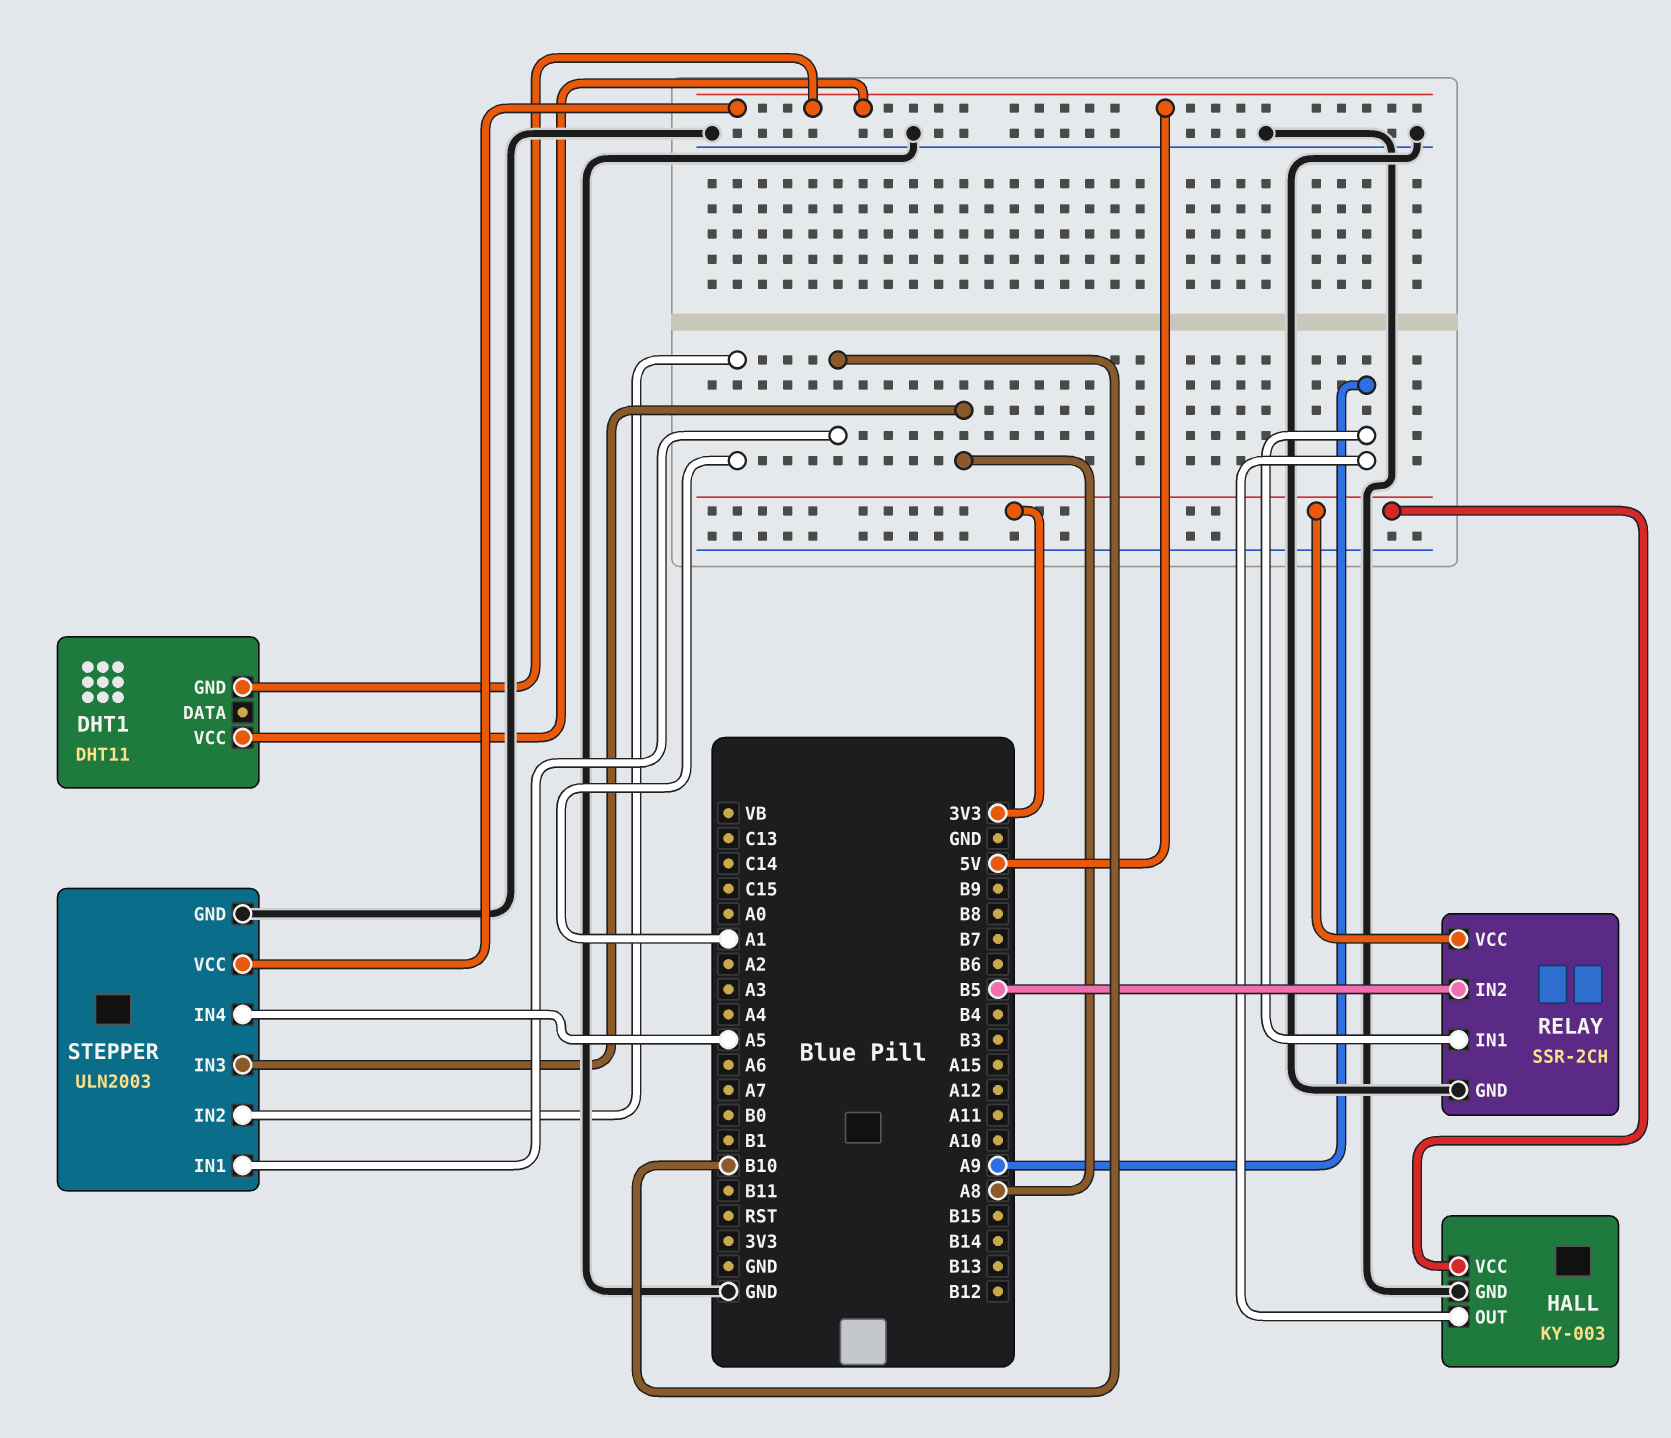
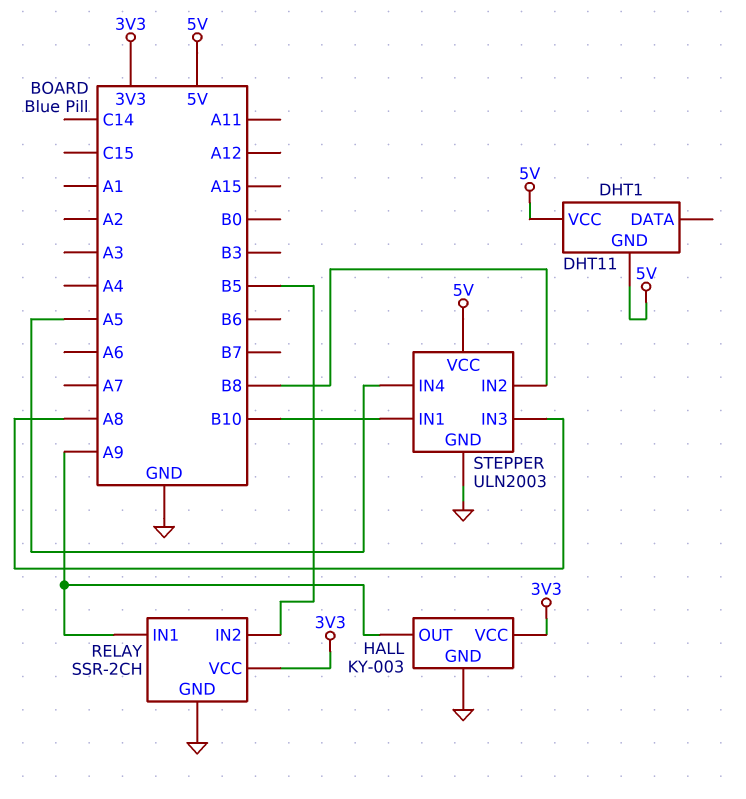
STEPPER pin IN2: A1 -> B8

